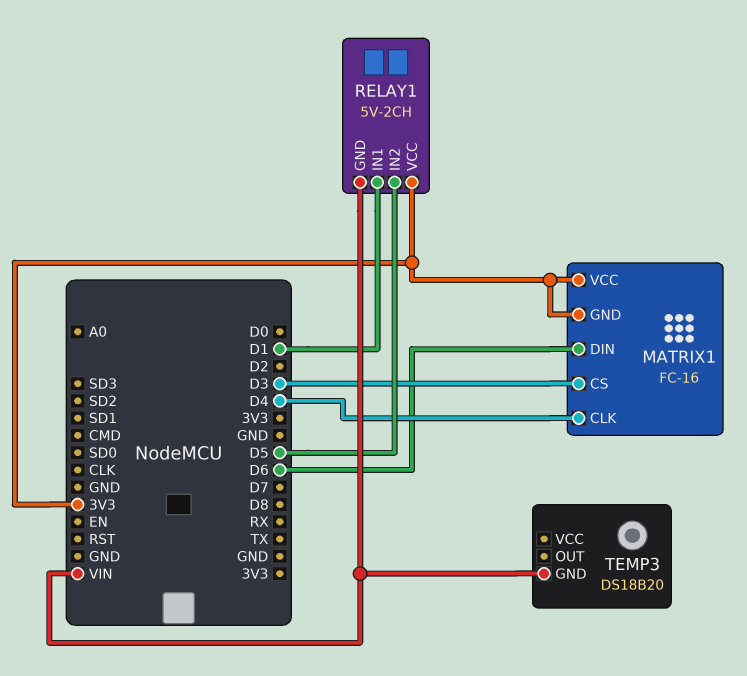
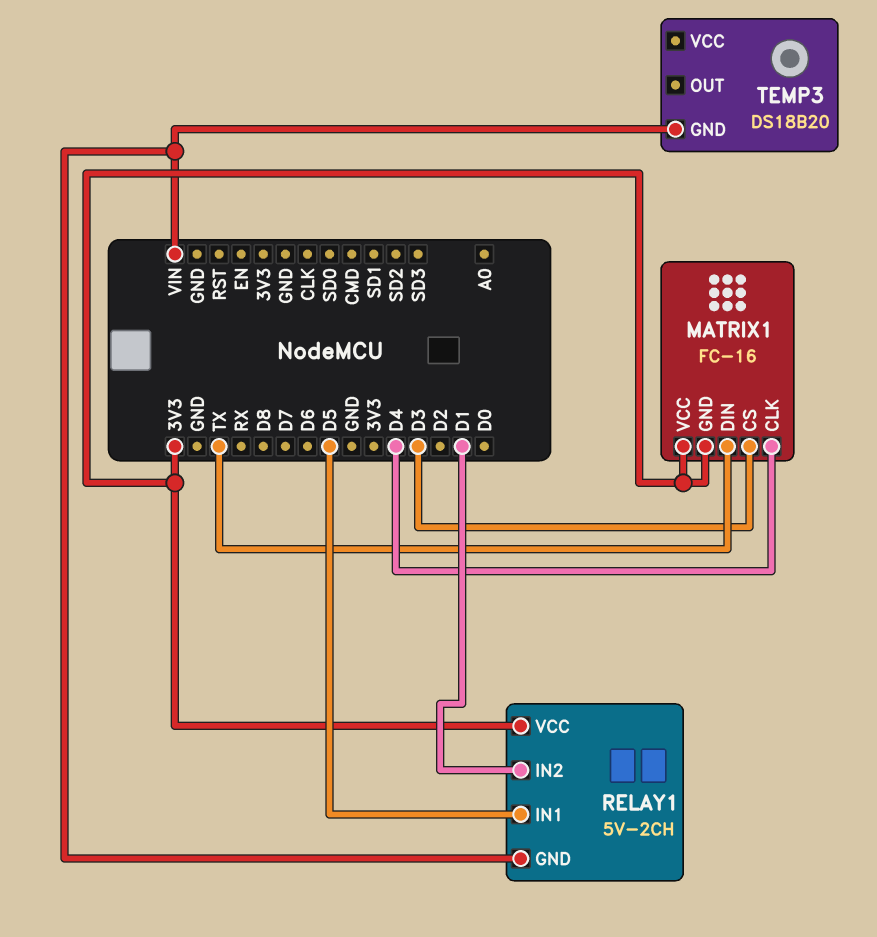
MATRIX1 pin DIN: D6 -> TX
RELAY1 pin IN1: D1 -> D5
RELAY1 pin IN2: D5 -> D1

